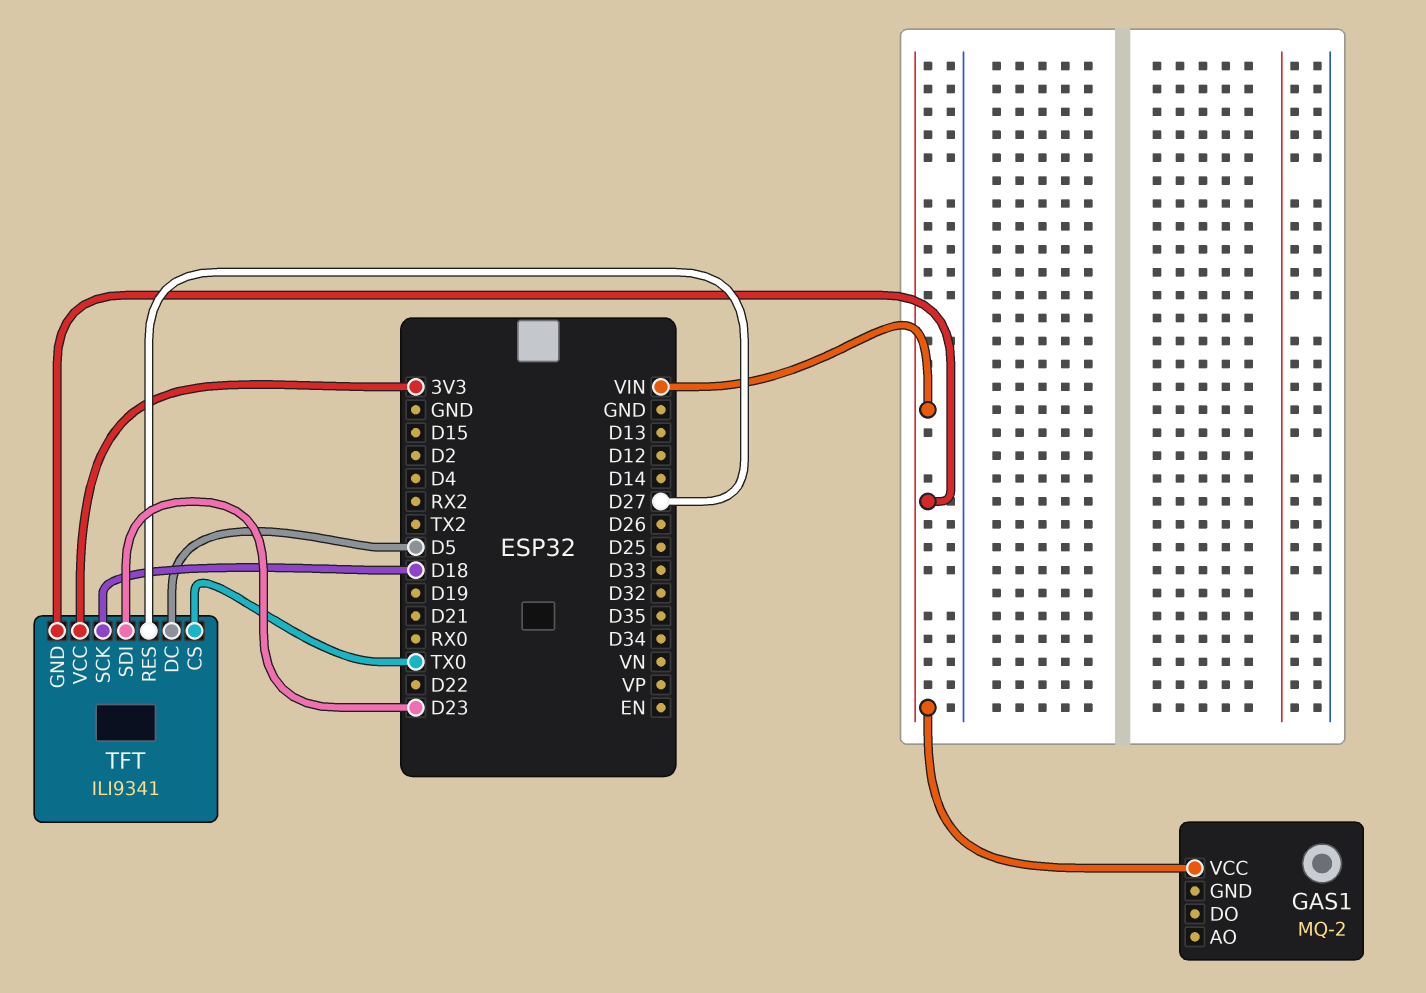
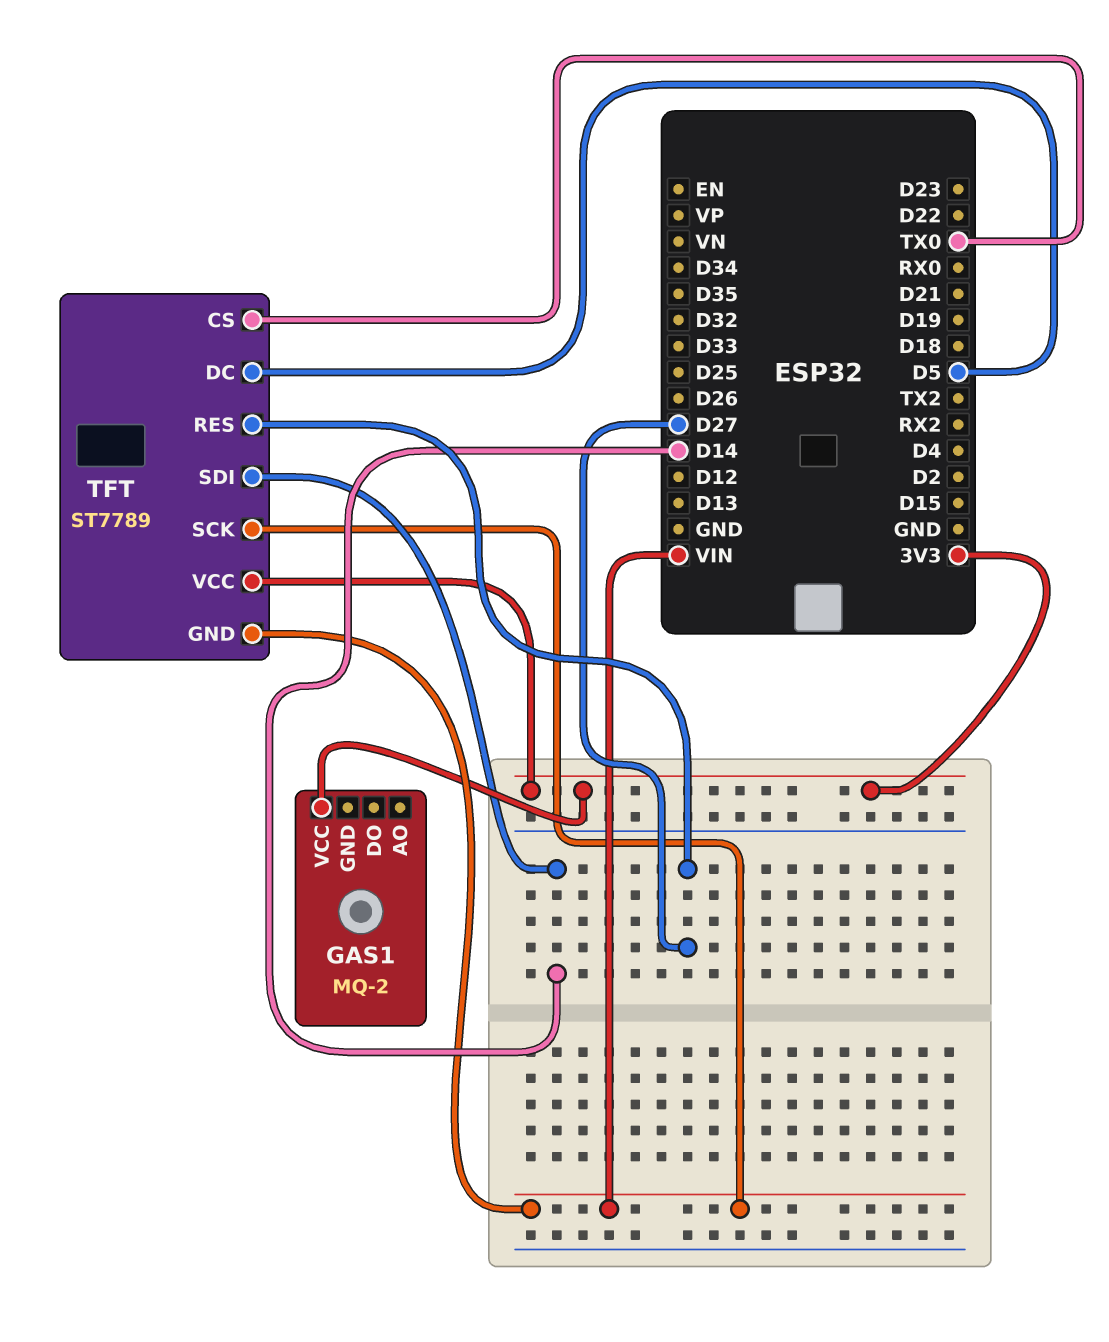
GAS1 pin VCC: VIN -> 3V3
TFT: ILI9341 -> ST7789
TFT pin SCK: D18 -> VIN
TFT pin SDI: D23 -> D14

